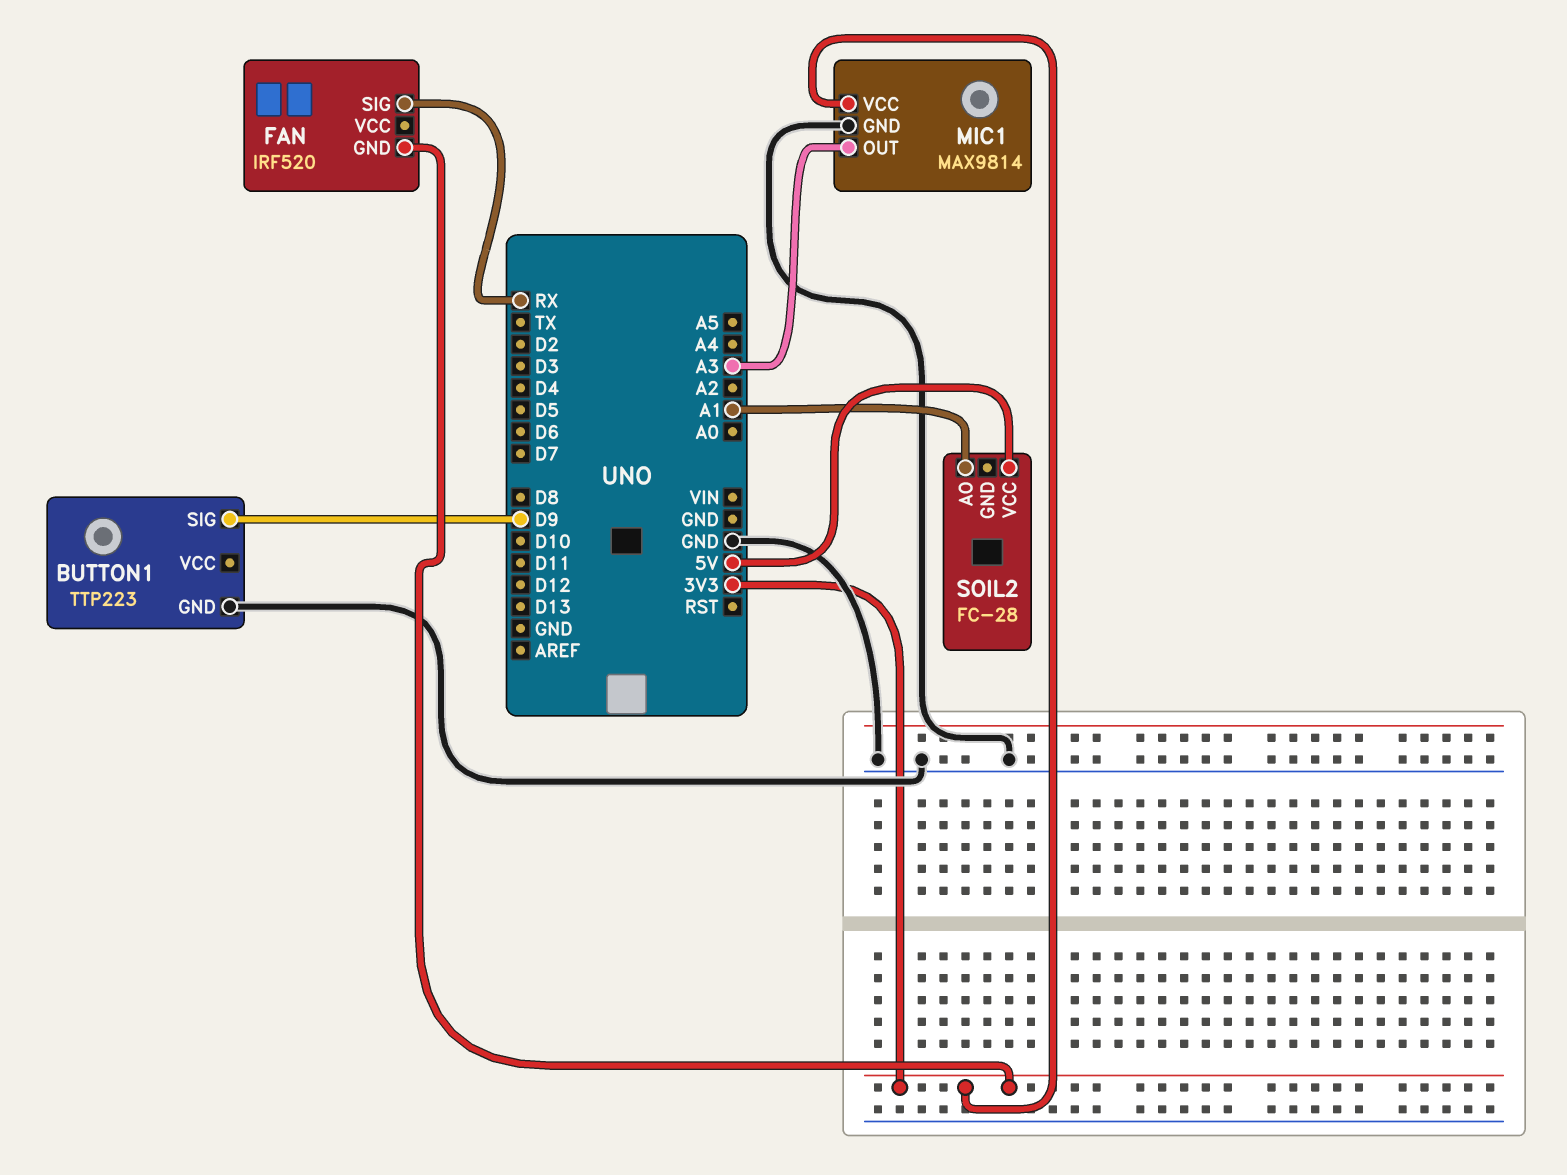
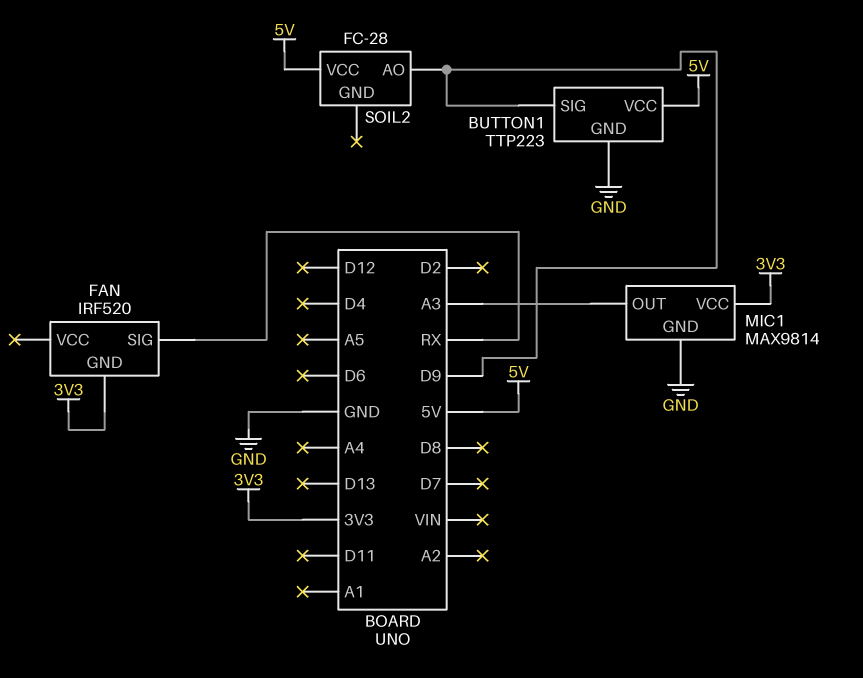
BUTTON1 pin VCC: none -> 5V
SOIL2 pin AO: A1 -> D9

